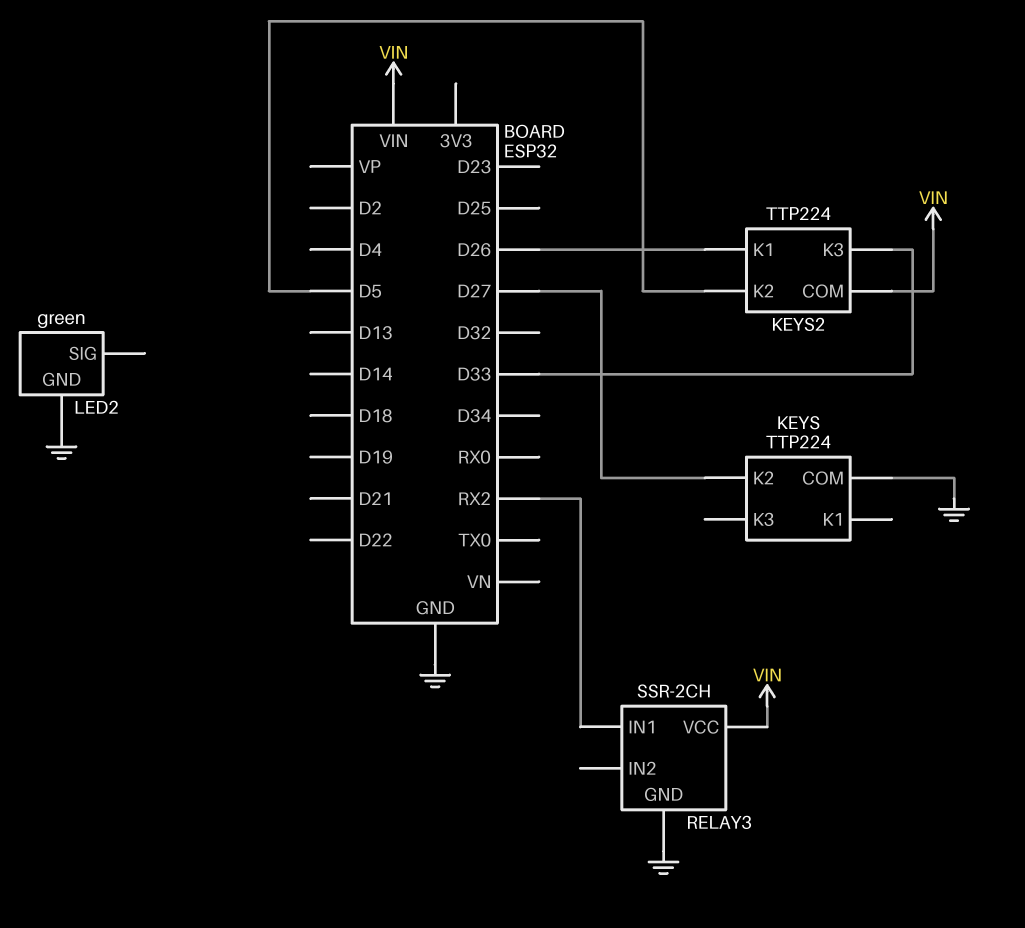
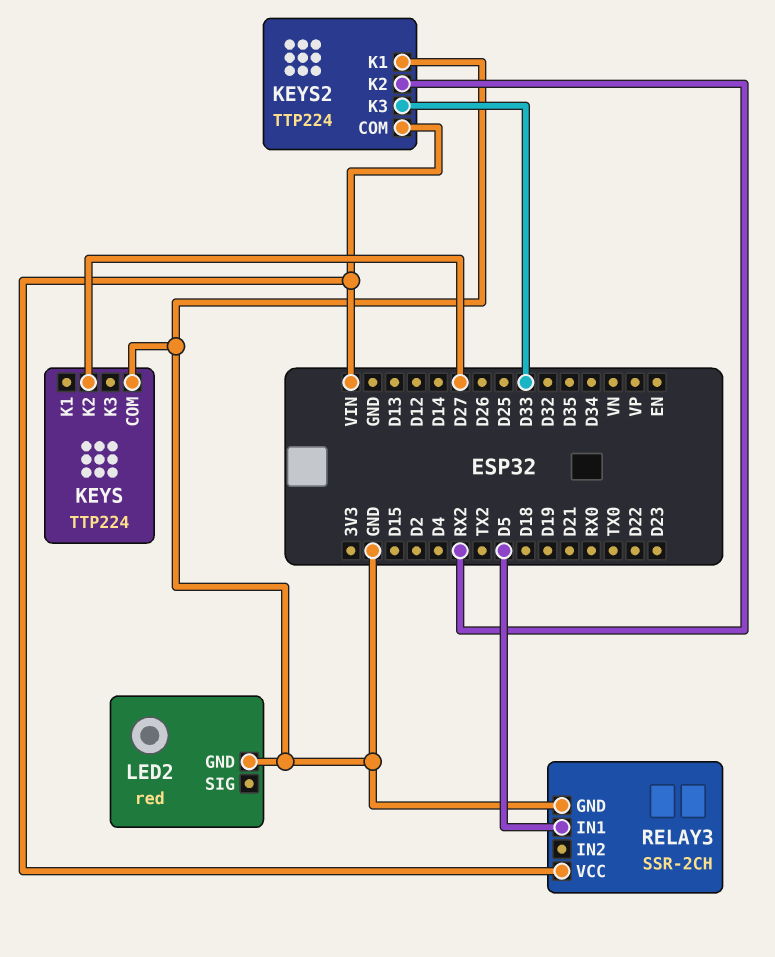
KEYS2 pin K1: D26 -> GND
KEYS2 pin K2: D5 -> RX2
LED2: green -> red
RELAY3 pin IN1: RX2 -> D5

